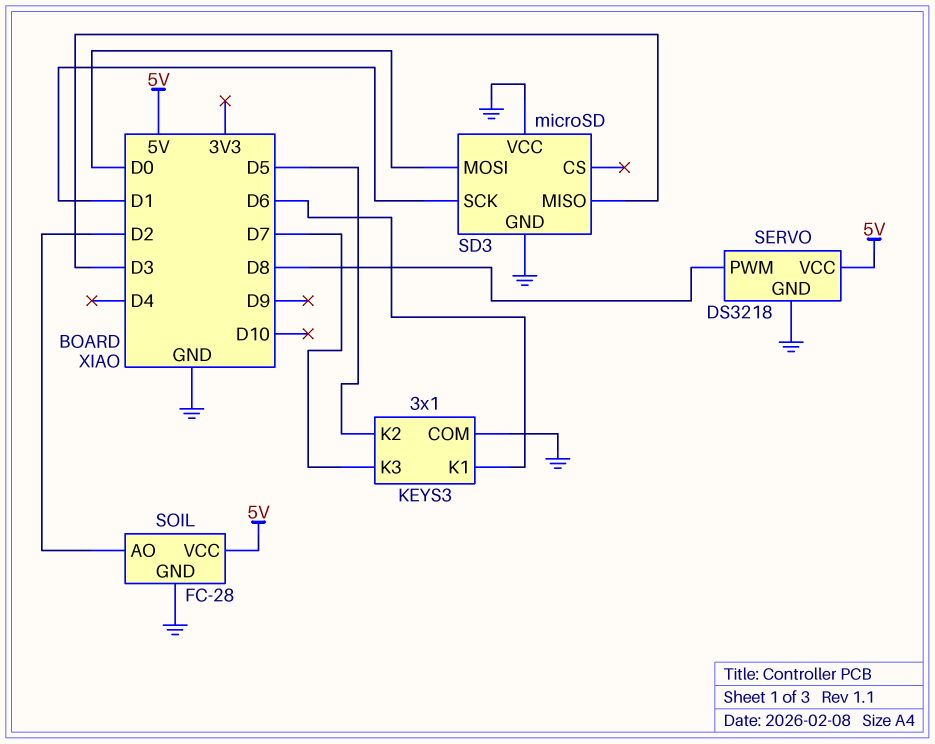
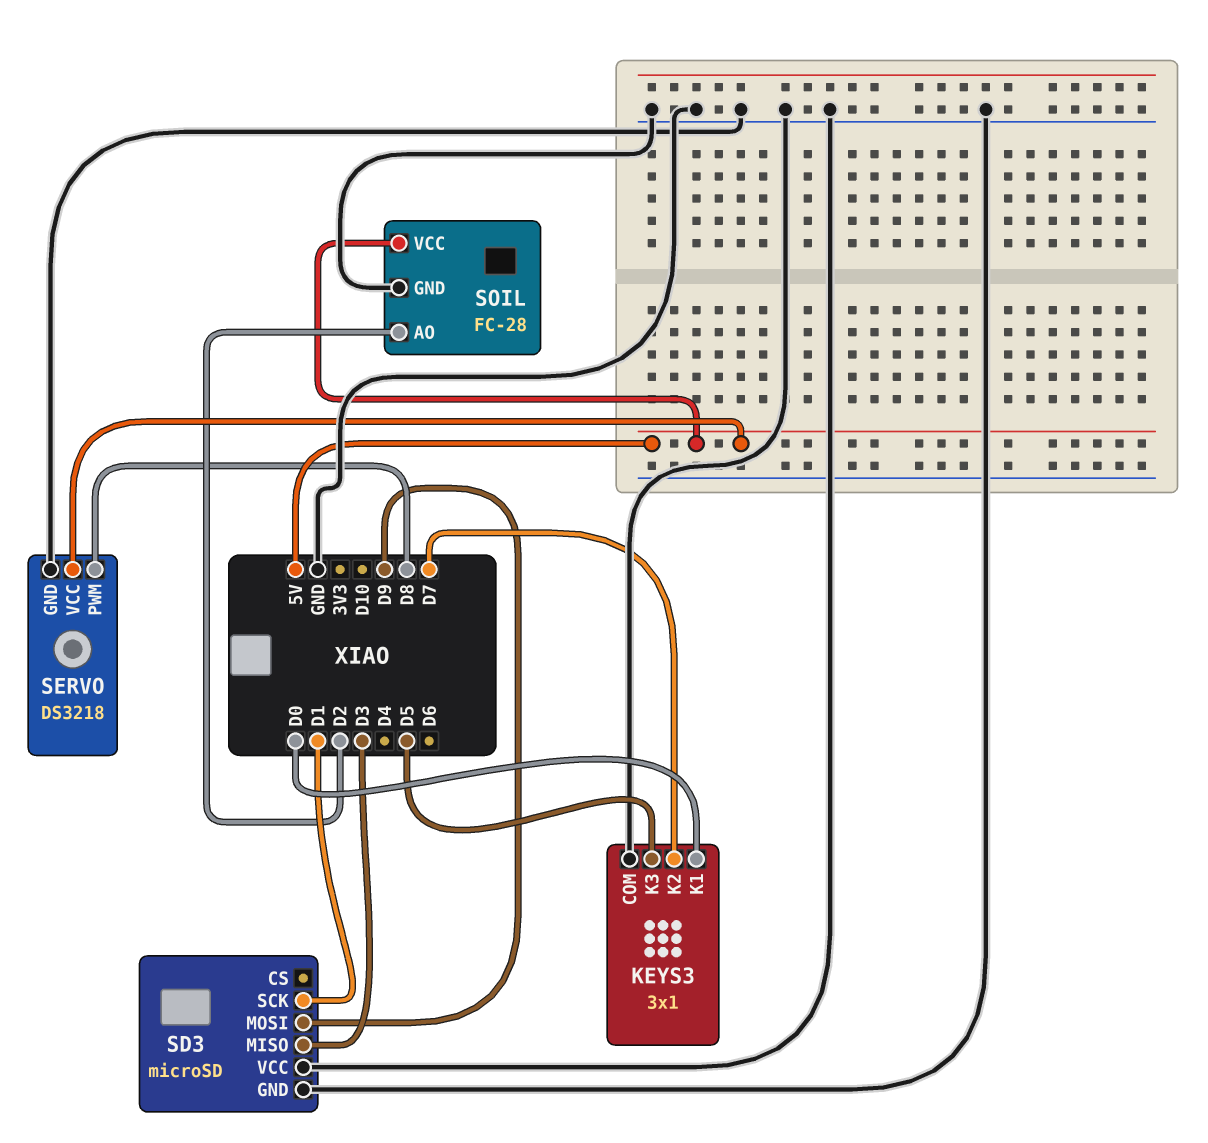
KEYS3 pin K1: D6 -> D0
KEYS3 pin K2: D5 -> D7
KEYS3 pin K3: D7 -> D5
SD3 pin MOSI: D0 -> D9

